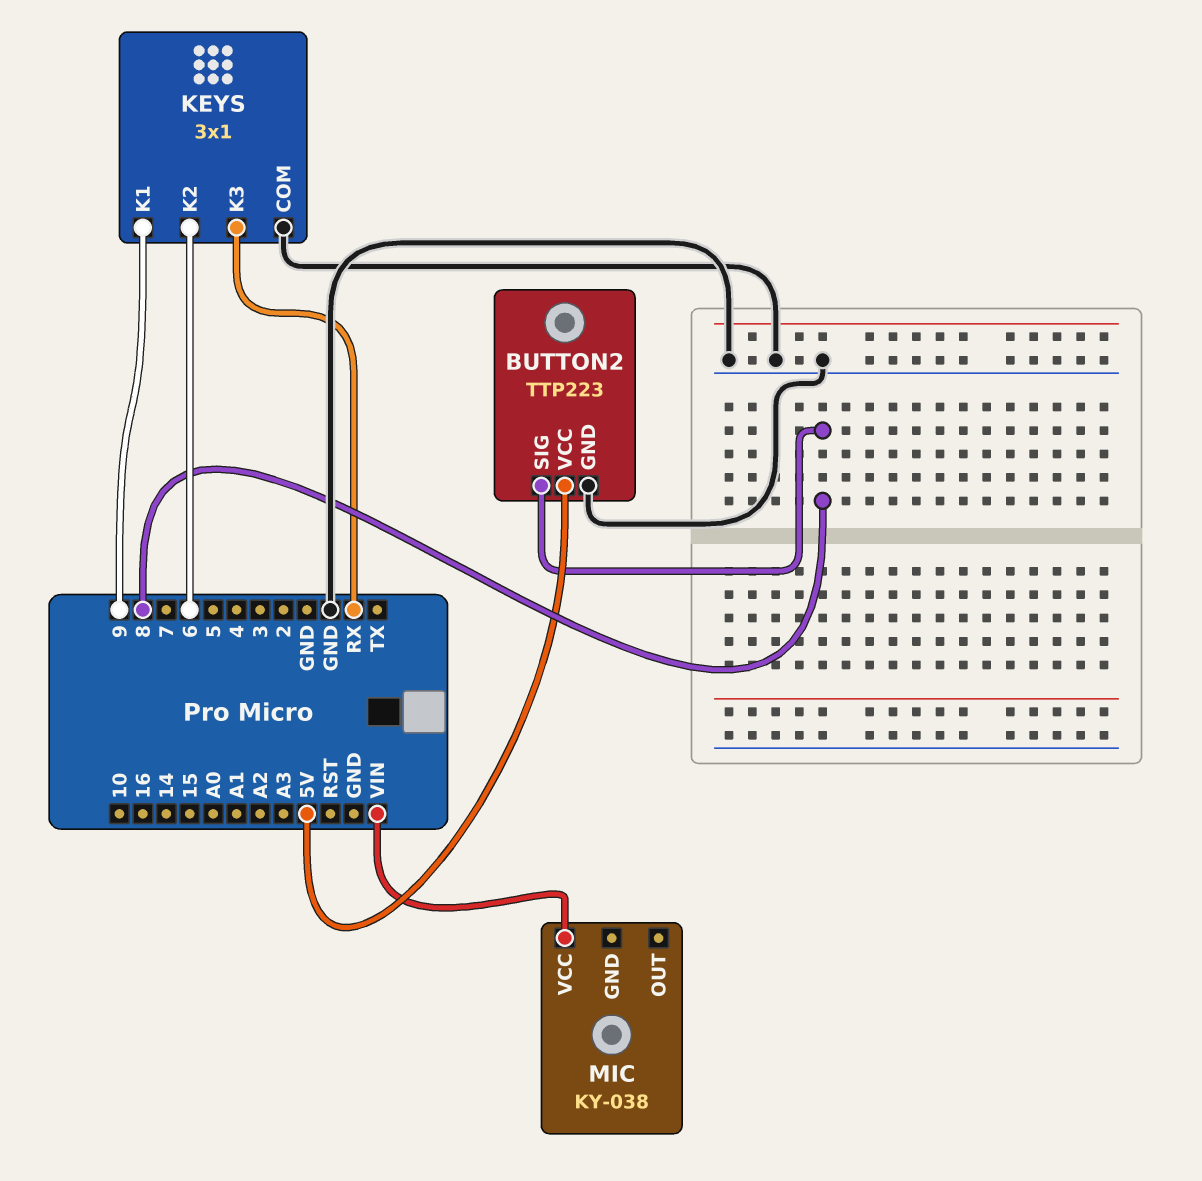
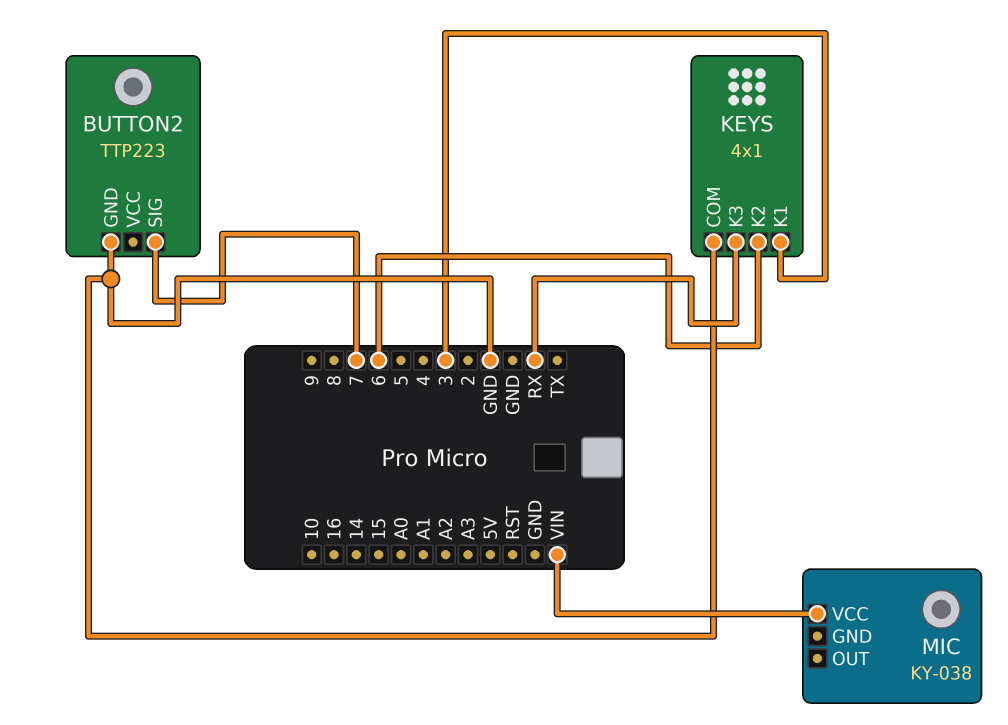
BUTTON2 pin SIG: 8 -> 7
BUTTON2 pin VCC: 5V -> none
KEYS: 3x1 -> 4x1
KEYS pin K1: 9 -> 3

